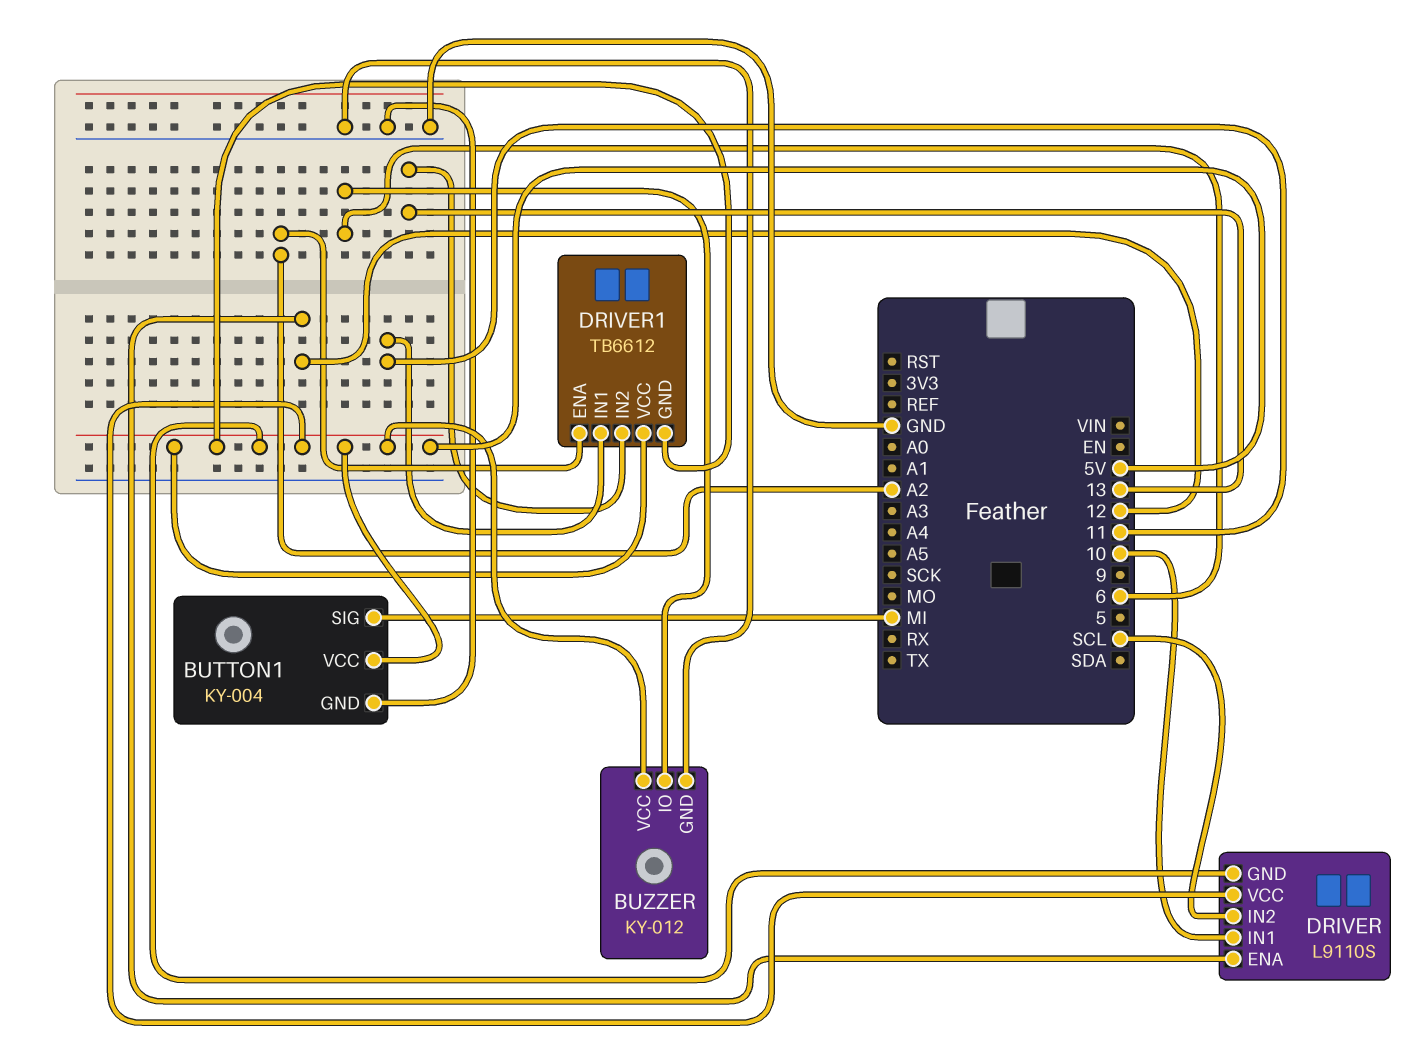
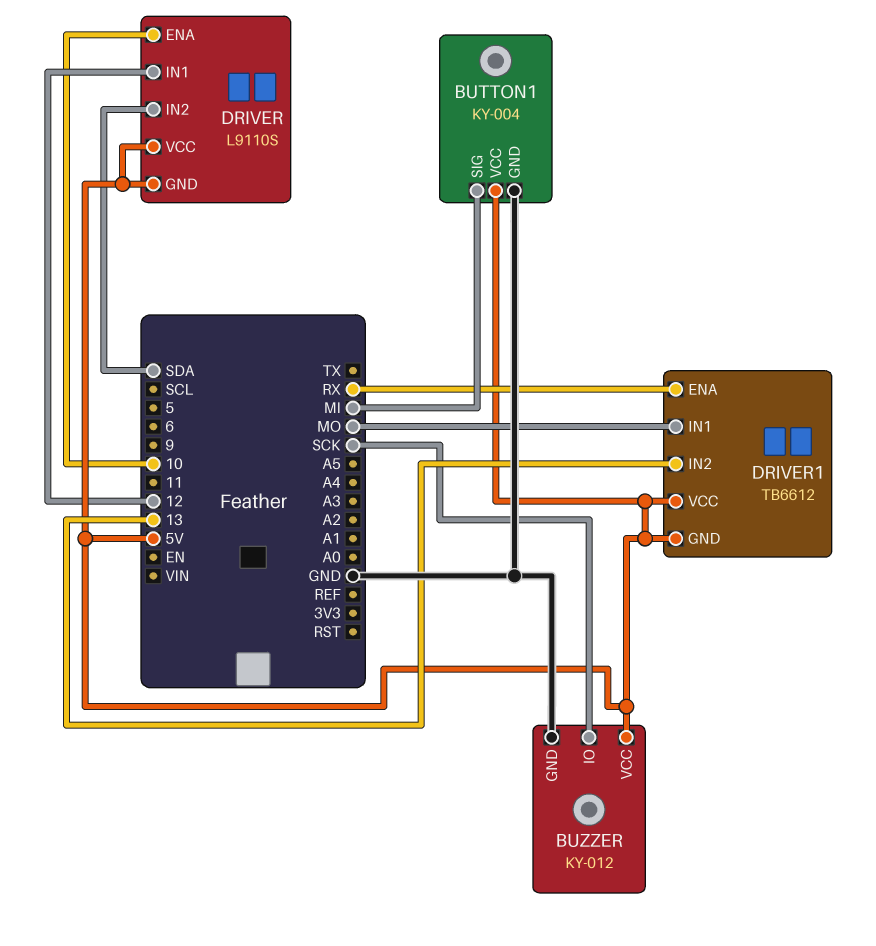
BUZZER pin IO: 6 -> SCK
DRIVER pin ENA: 12 -> 10
DRIVER pin IN1: 10 -> 12
DRIVER pin IN2: SCL -> SDA
DRIVER1 pin ENA: A2 -> RX
DRIVER1 pin IN1: 11 -> MO

